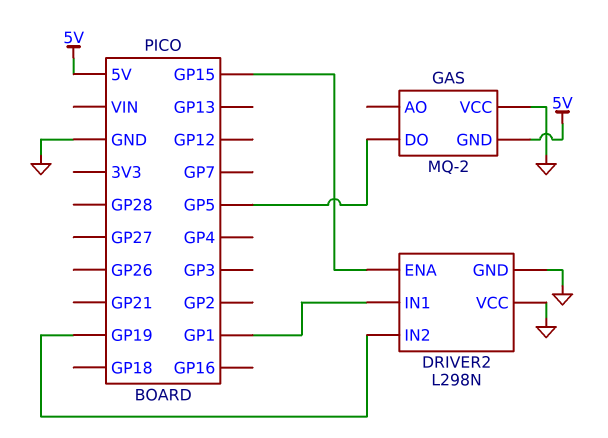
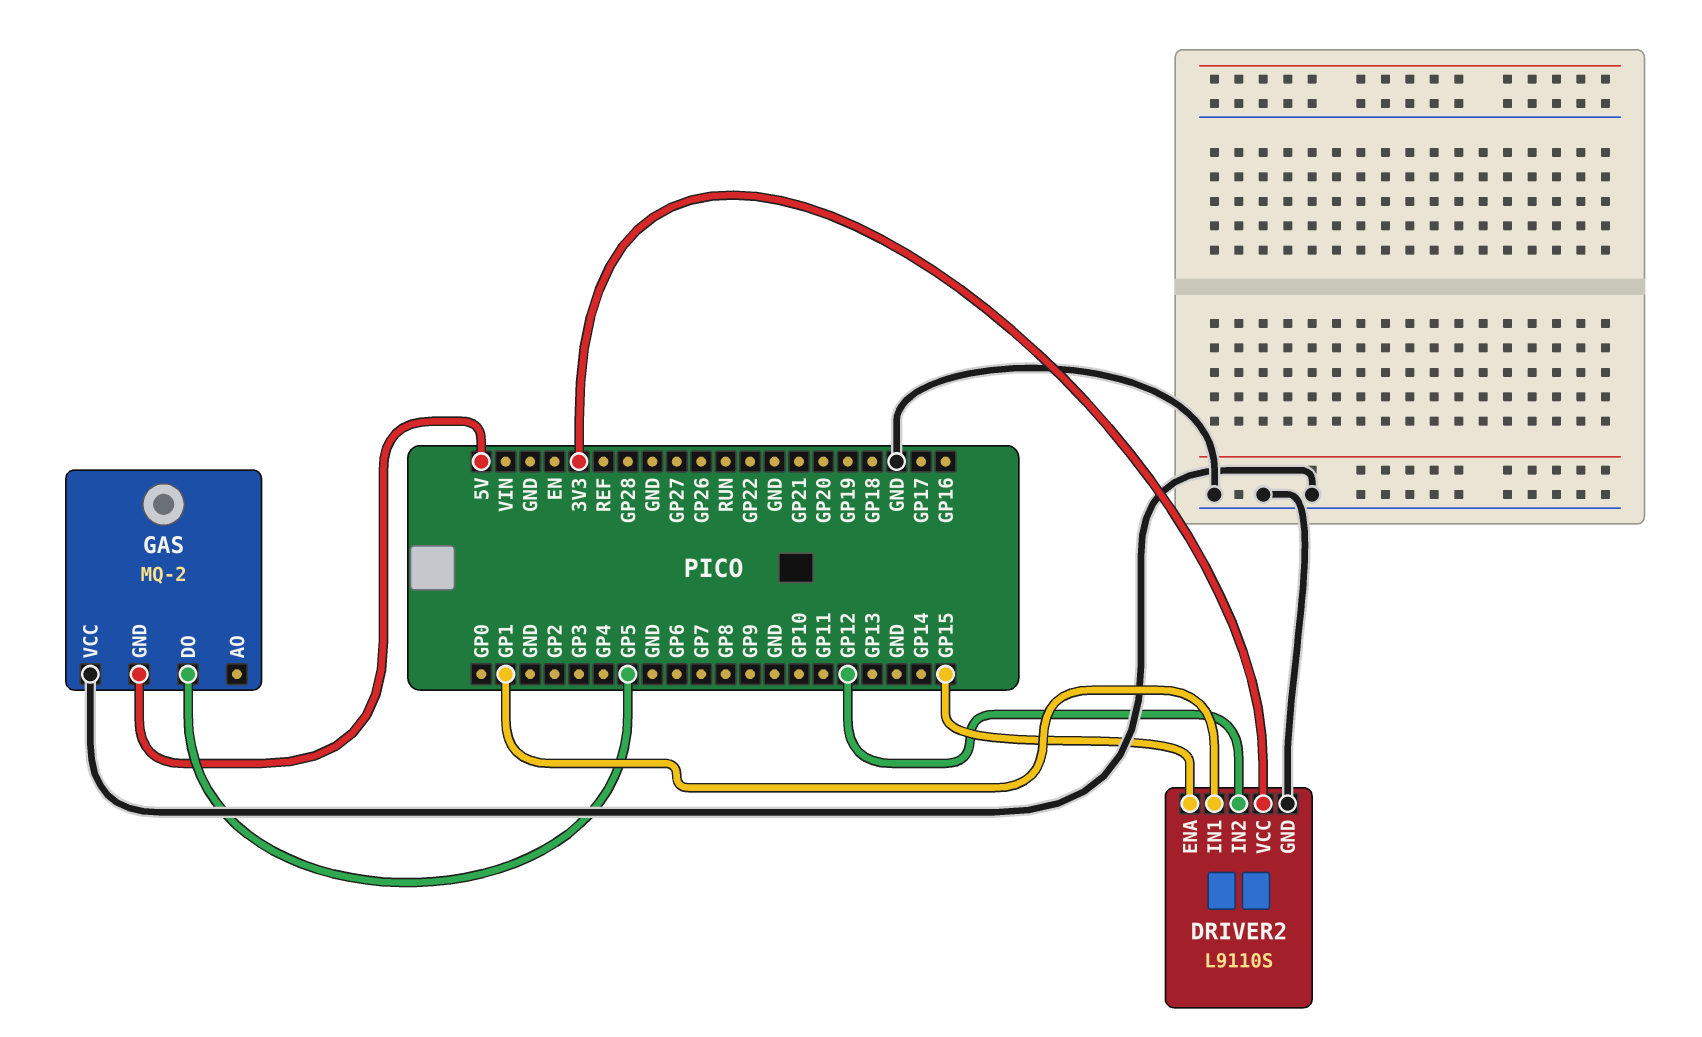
DRIVER2: L298N -> L9110S
DRIVER2 pin IN2: GP19 -> GP12
DRIVER2 pin VCC: GND -> 3V3

